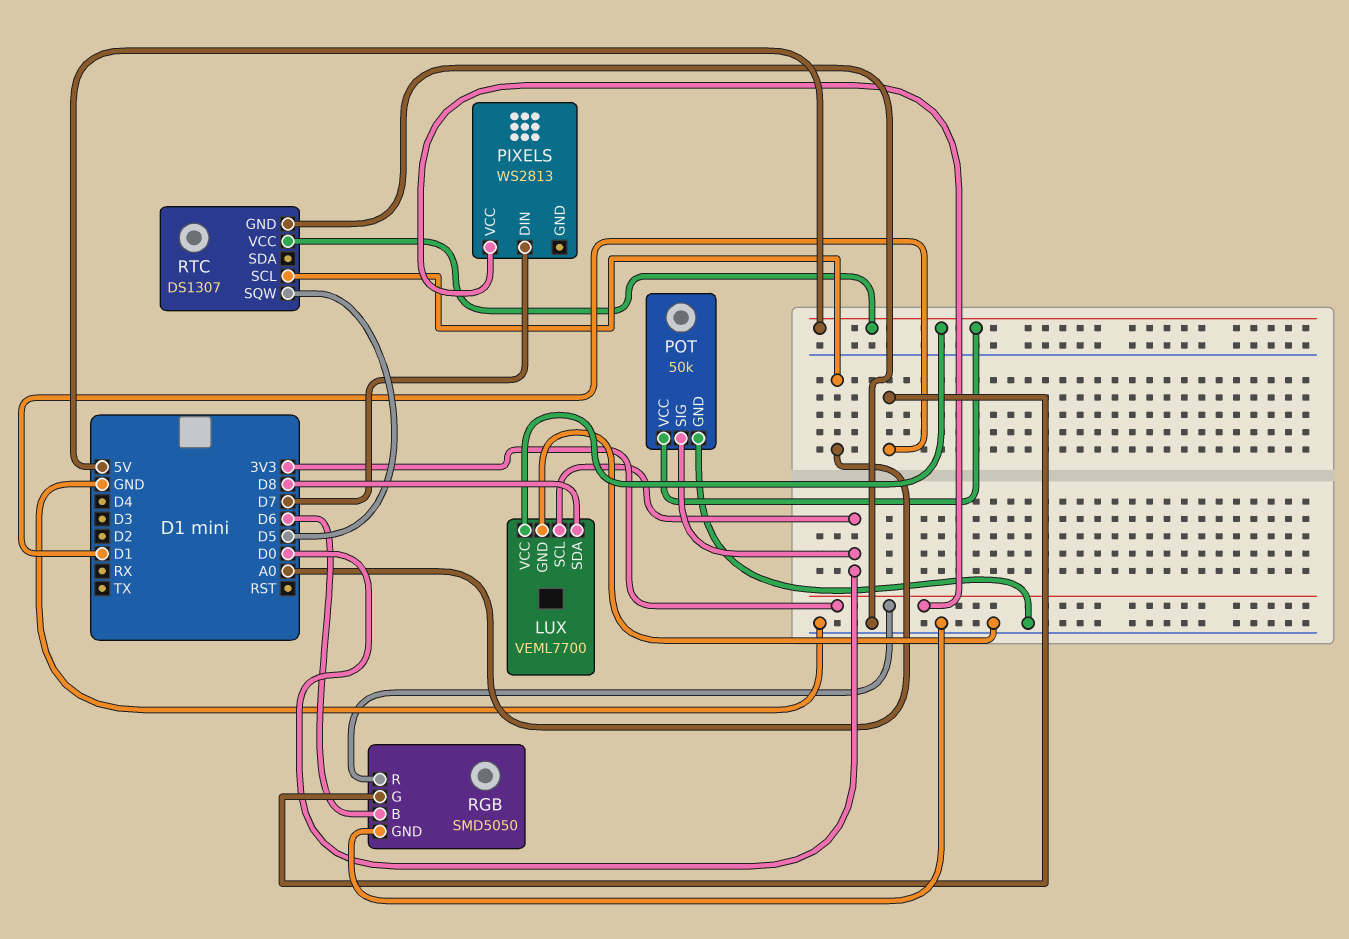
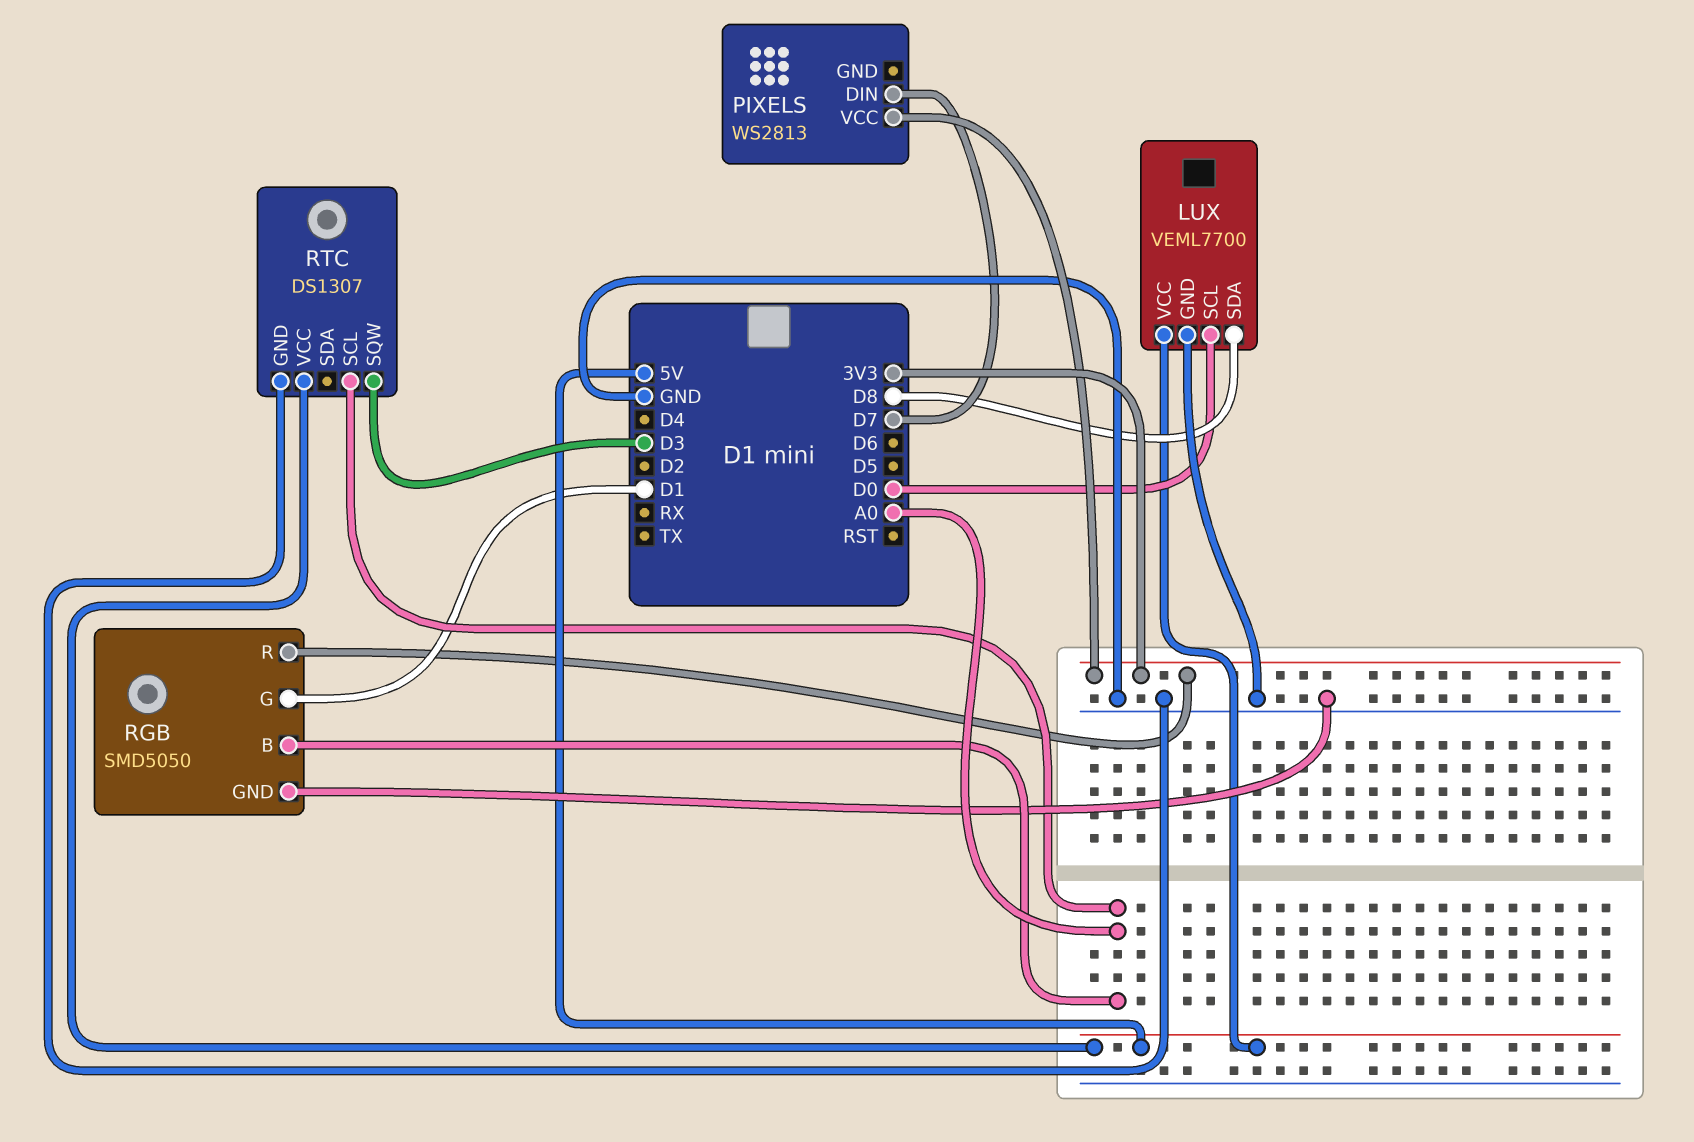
POT: 50k -> none
POT pin GND: GND -> none
POT pin SIG: D0 -> none
POT pin VCC: 5V -> none
RGB pin B: D6 -> A0
RTC pin SQW: D5 -> D3

